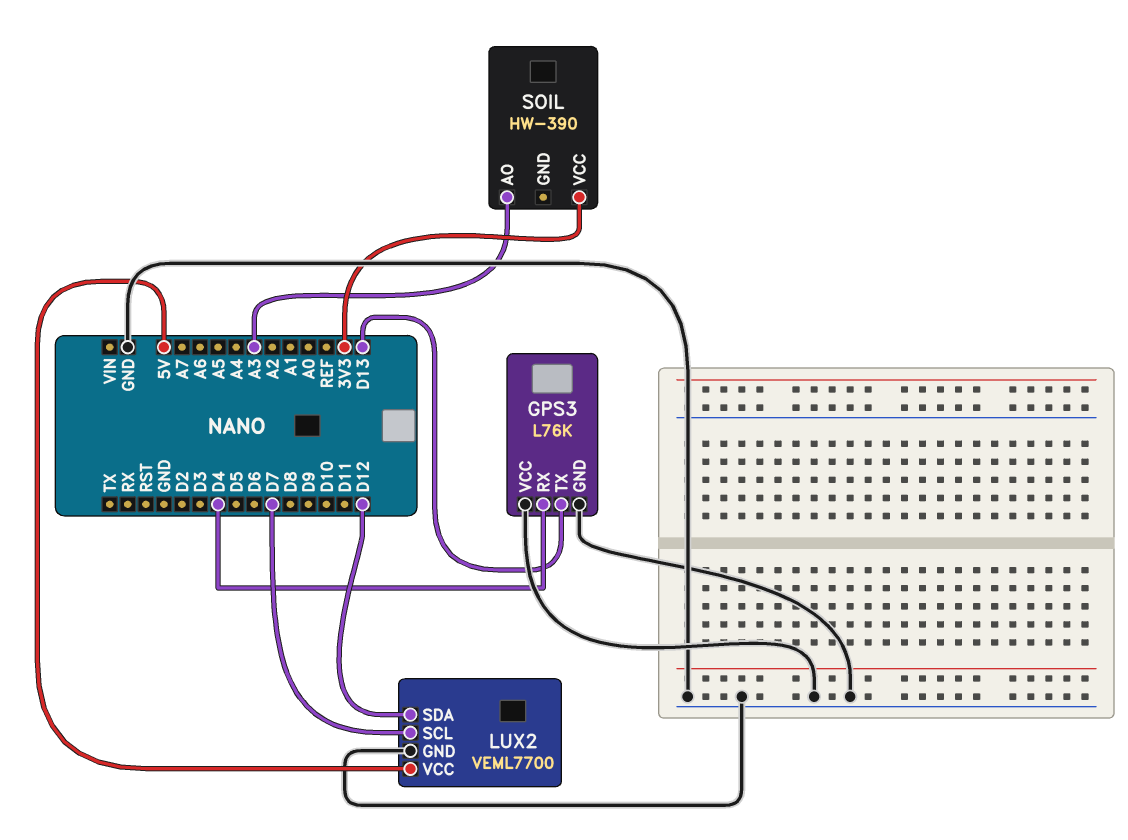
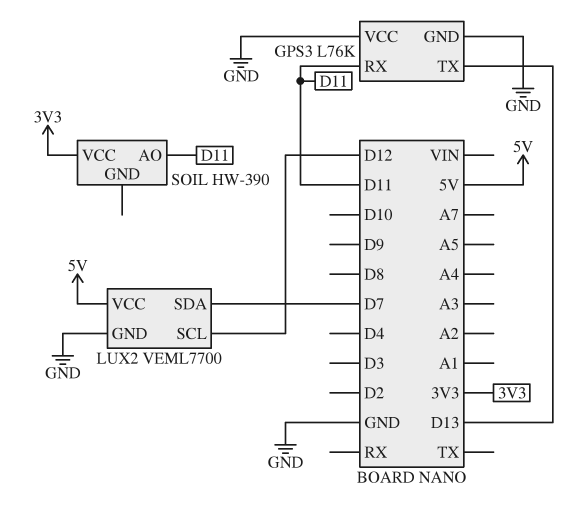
GPS3 pin RX: D4 -> D11
LUX2 pin SCL: D7 -> D12
LUX2 pin SDA: D12 -> D7
SOIL pin AO: A3 -> D11

